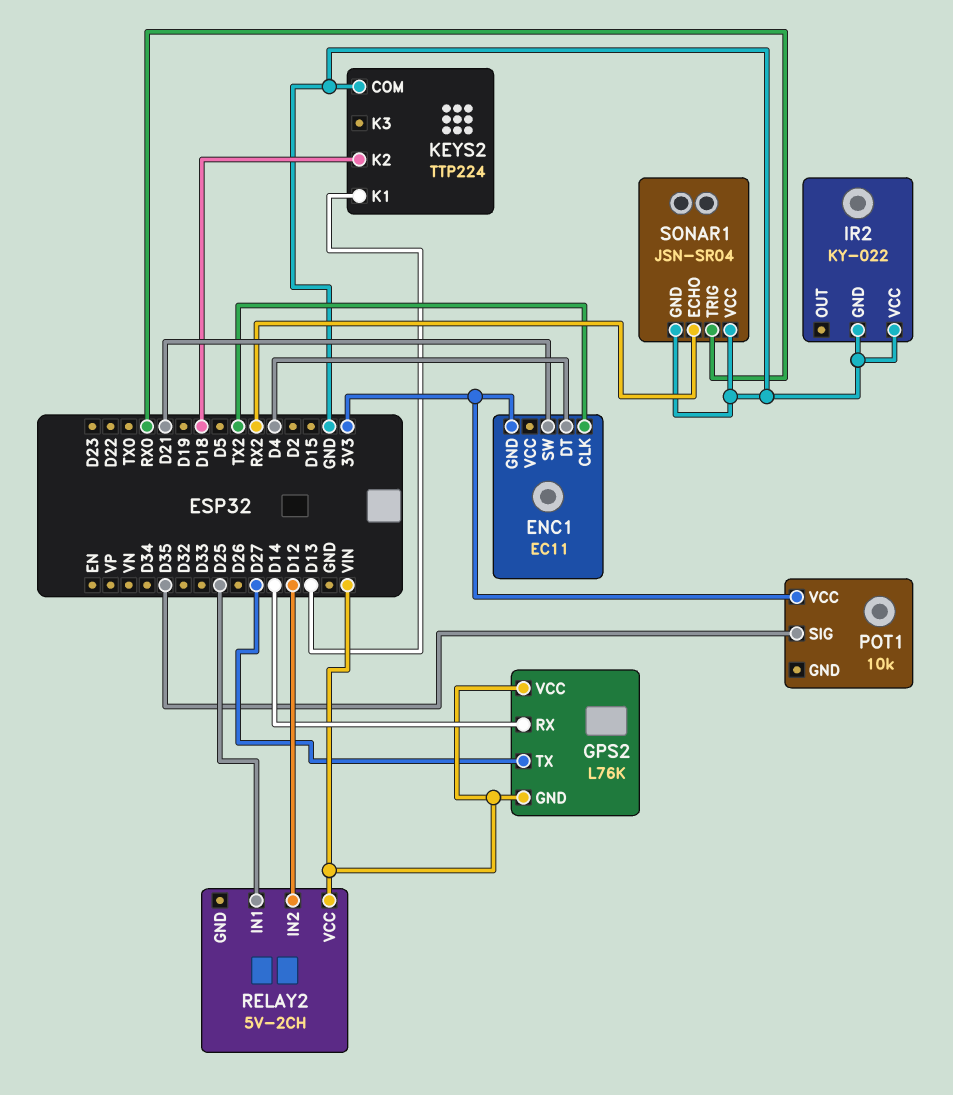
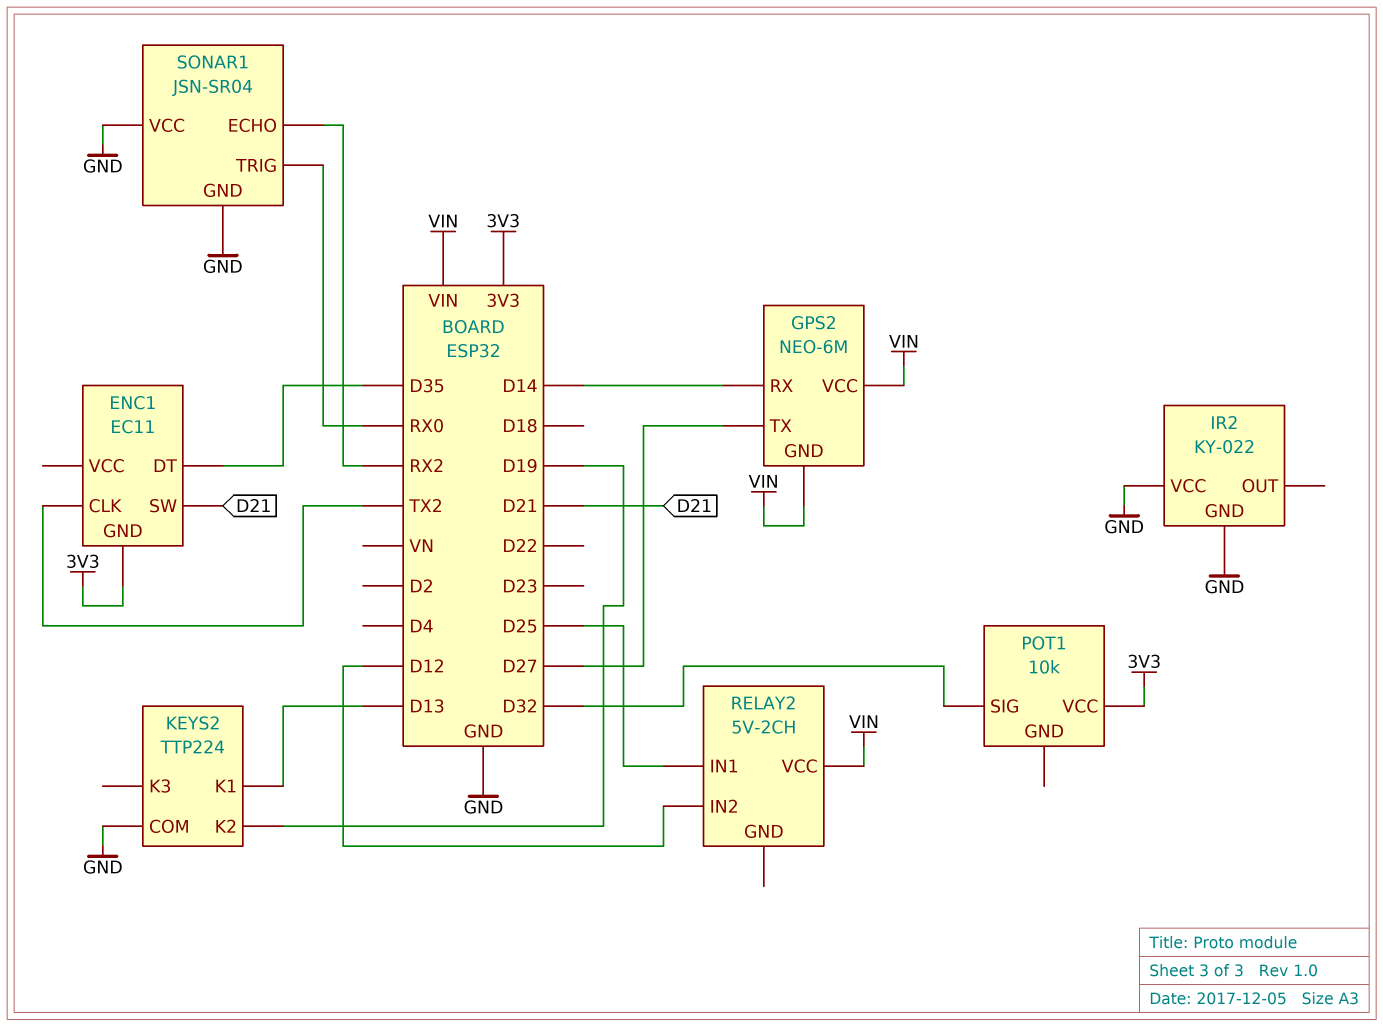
ENC1 pin DT: D4 -> D35
GPS2: L76K -> NEO-6M
KEYS2 pin K2: D18 -> D19
POT1 pin SIG: D35 -> D32

